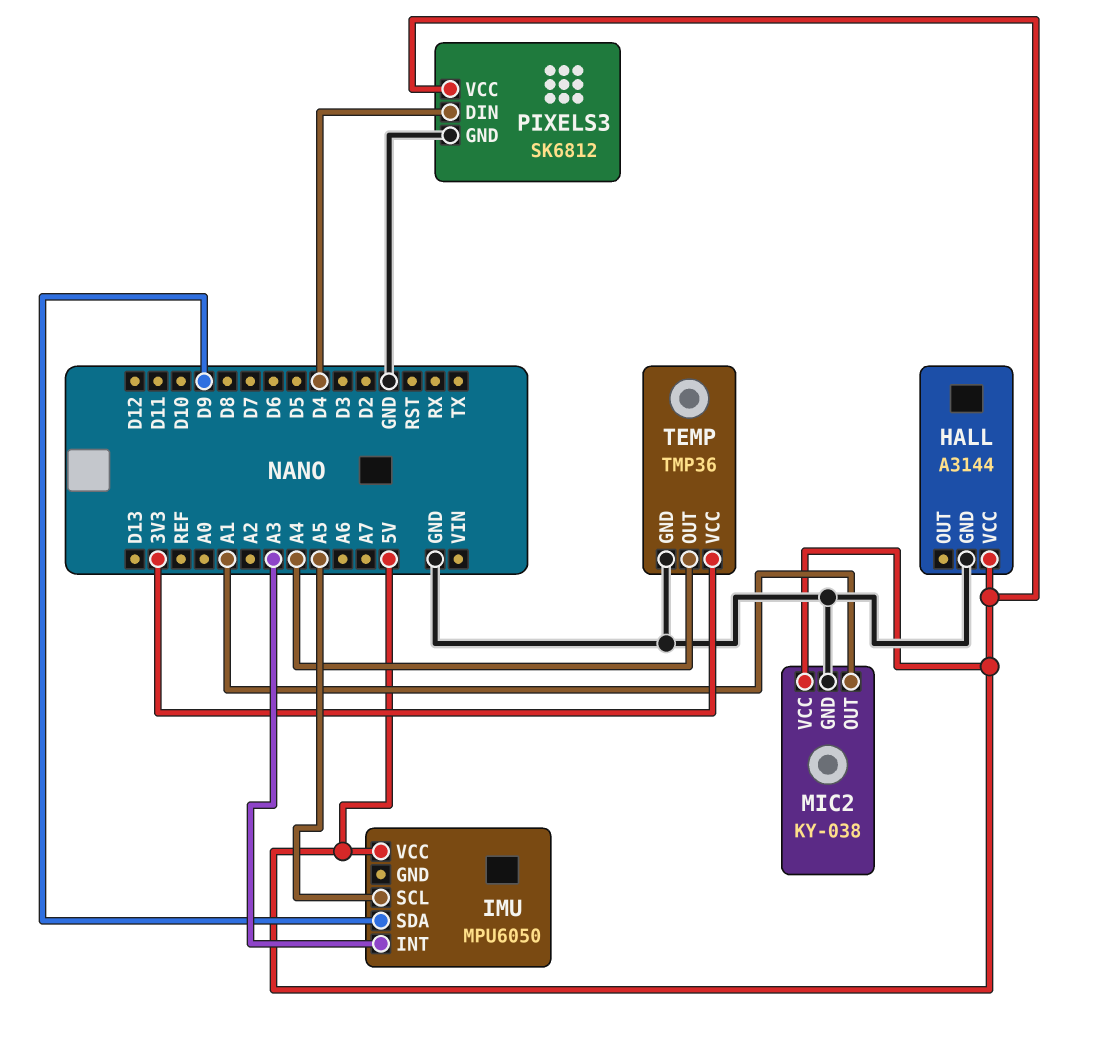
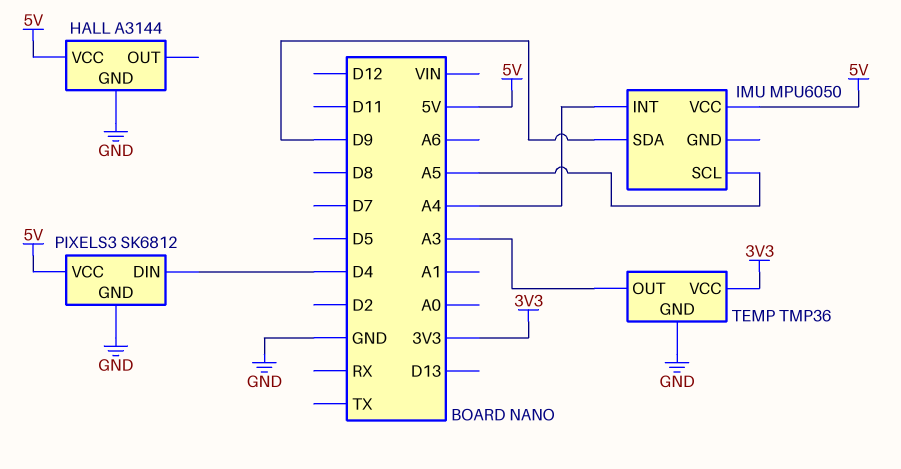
IMU pin INT: A3 -> A4
MIC2: KY-038 -> none
MIC2 pin GND: GND -> none
MIC2 pin OUT: A1 -> none
MIC2 pin VCC: 5V -> none
TEMP pin OUT: A4 -> A3

